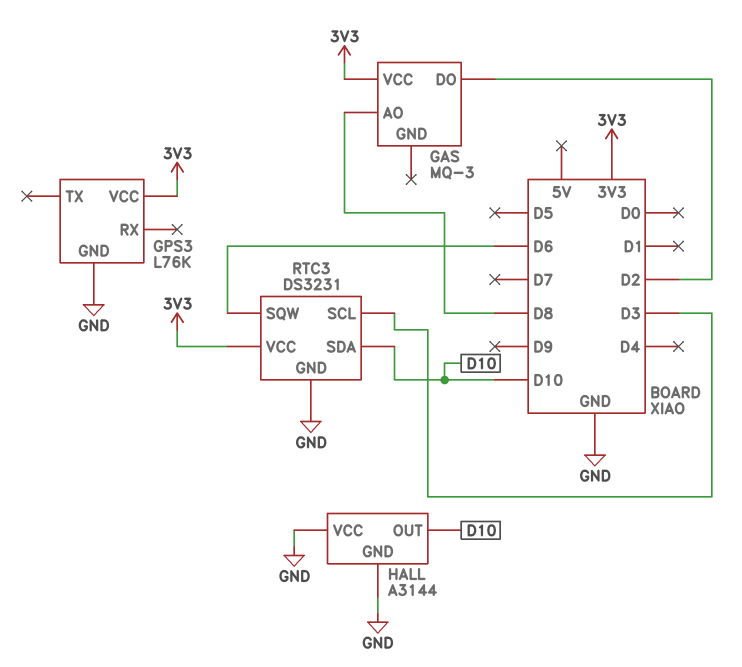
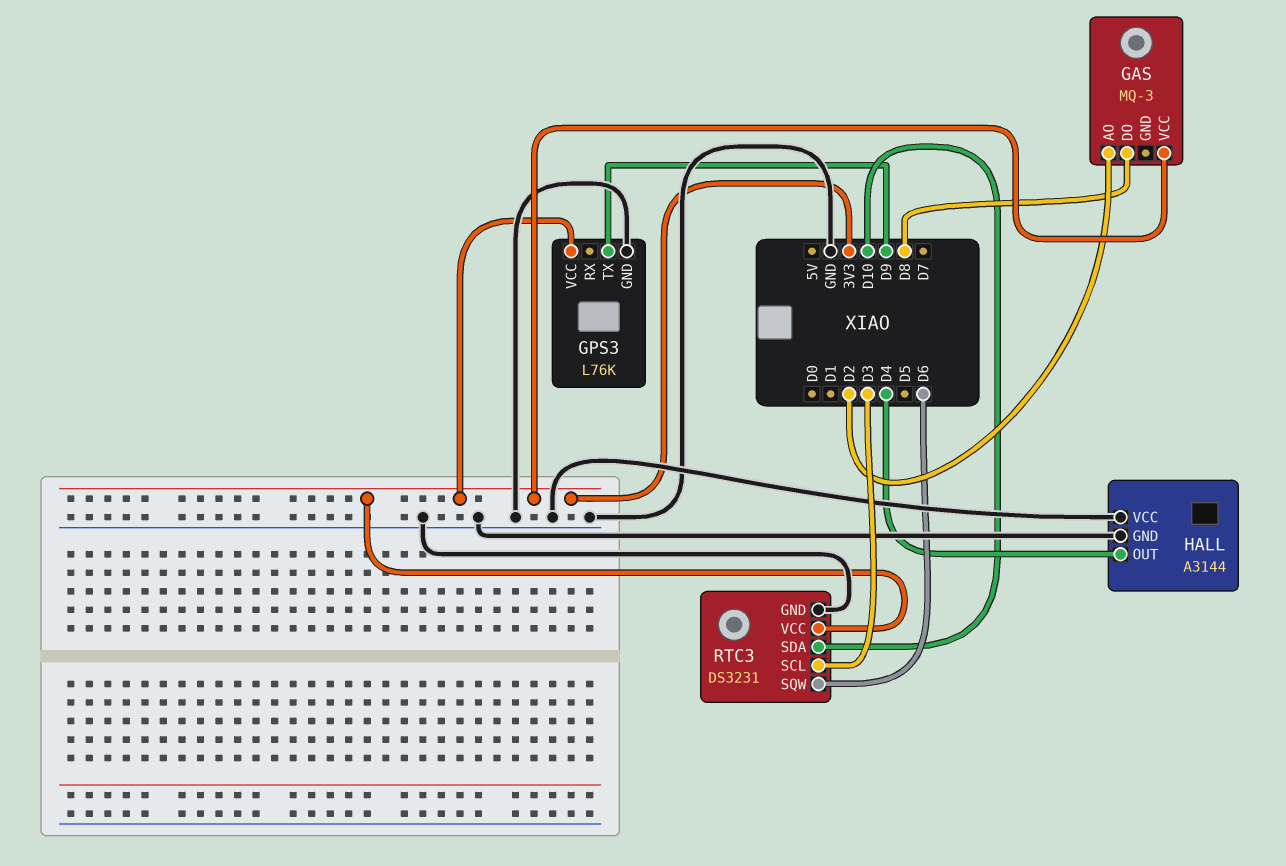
GAS pin AO: D8 -> D2
GAS pin DO: D2 -> D8
GPS3 pin TX: none -> D9
HALL pin OUT: D10 -> D4

